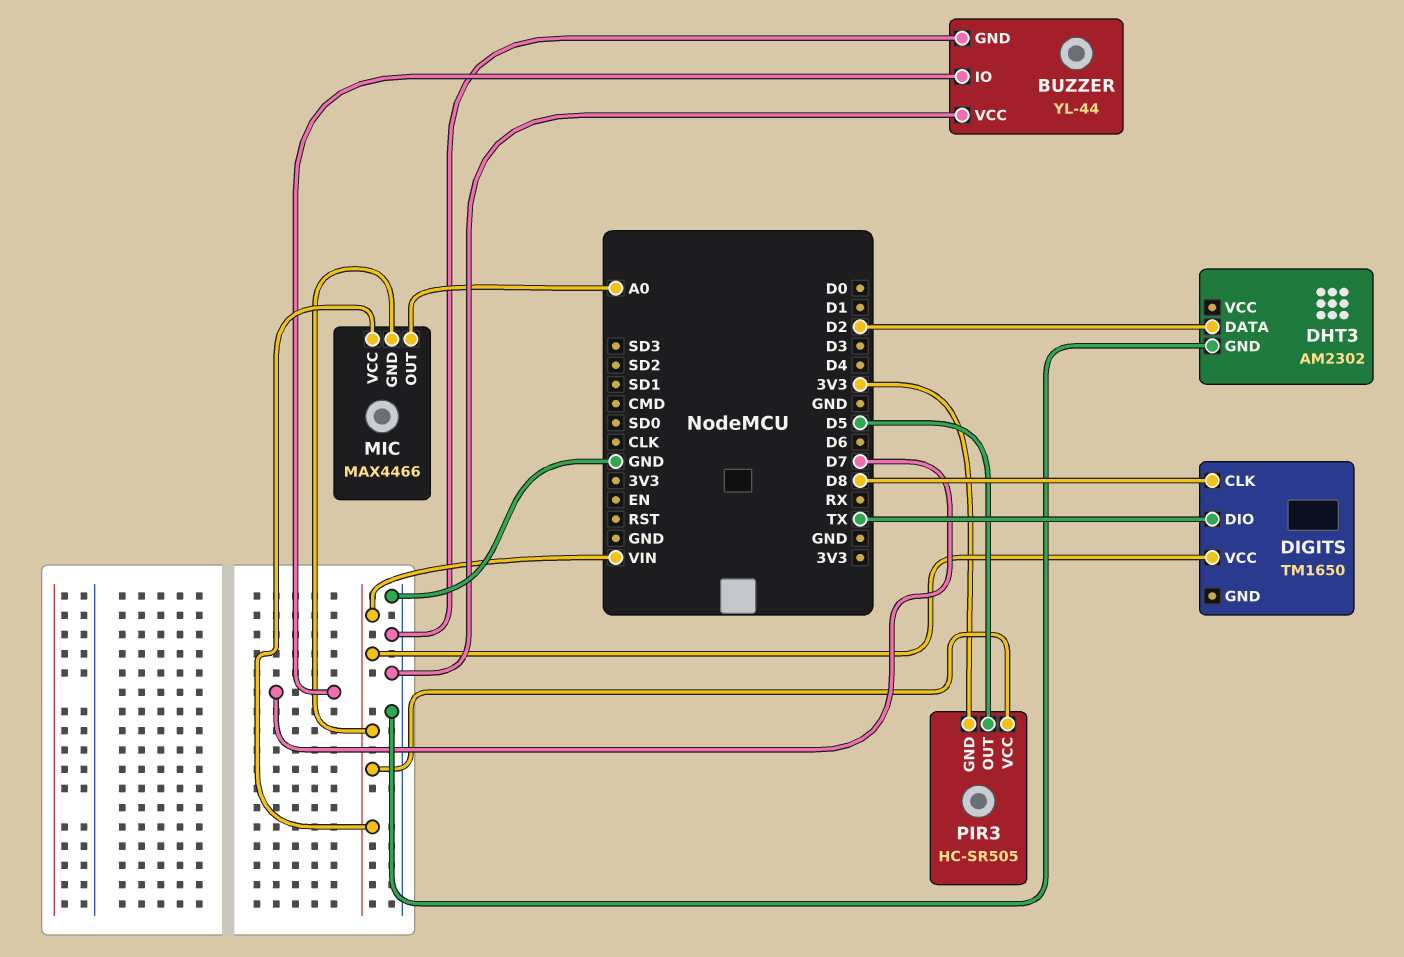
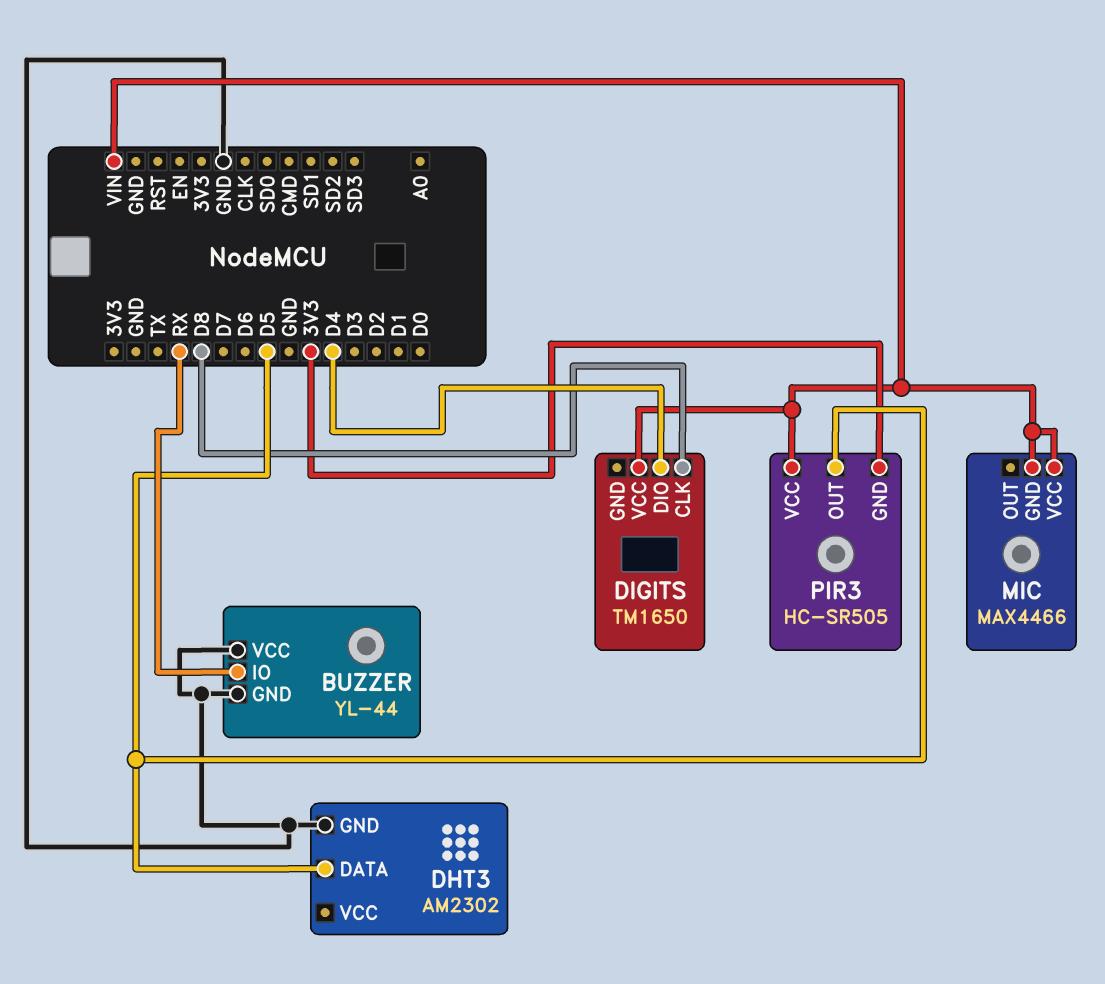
BUZZER pin IO: D7 -> RX
DHT3 pin DATA: D2 -> D5
DIGITS pin DIO: TX -> D4
MIC pin OUT: A0 -> none

